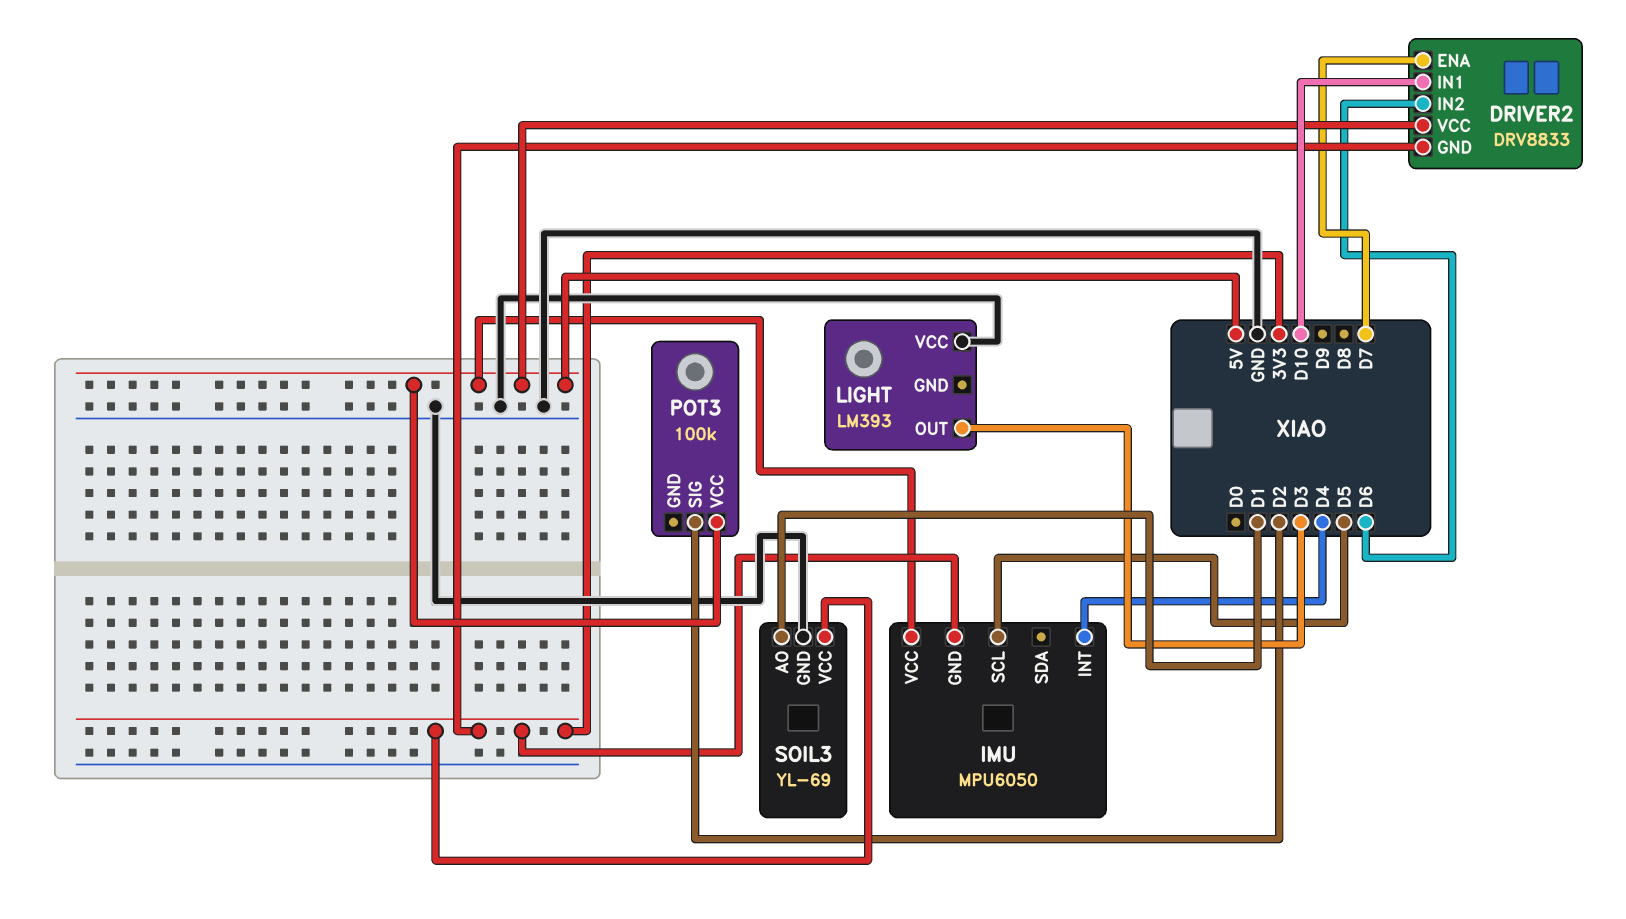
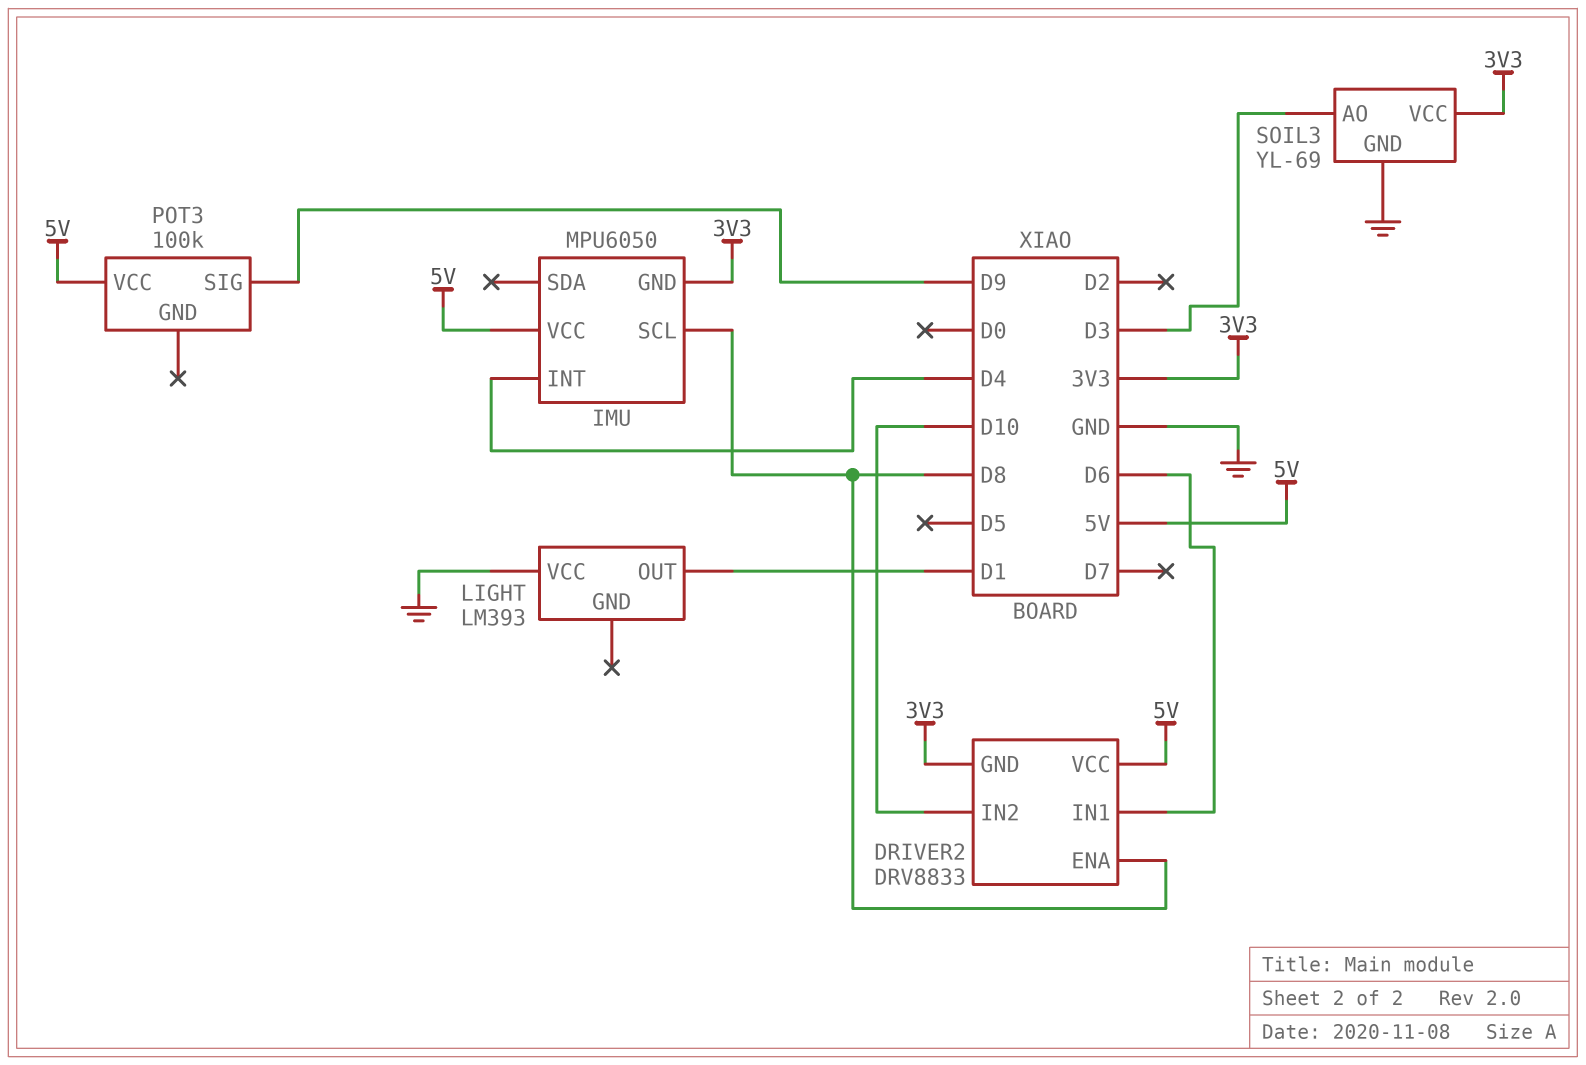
DRIVER2 pin ENA: D7 -> D8
DRIVER2 pin IN1: D10 -> D6
DRIVER2 pin IN2: D6 -> D10
IMU pin SCL: D5 -> D8
LIGHT pin OUT: D3 -> D1
POT3 pin SIG: D2 -> D9
SOIL3 pin AO: D1 -> D3

